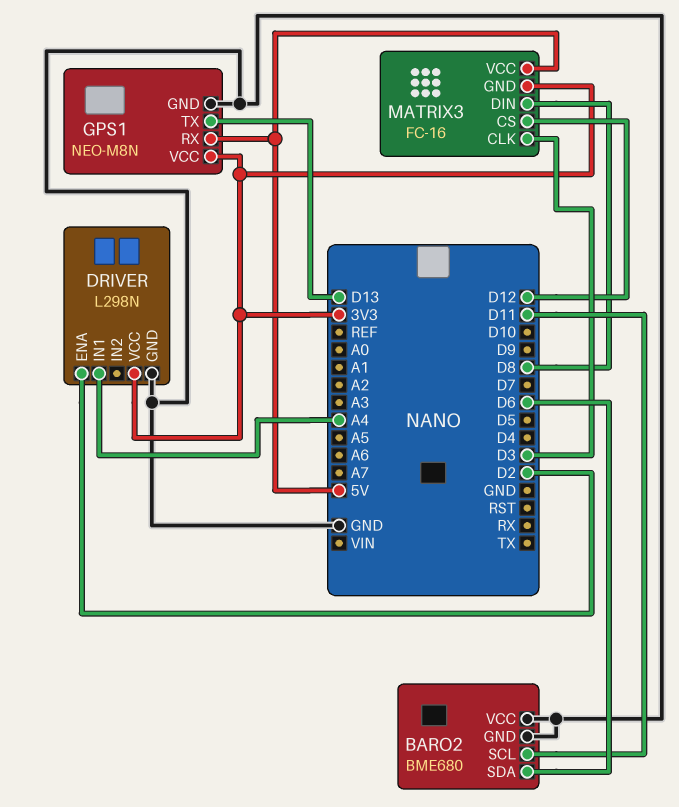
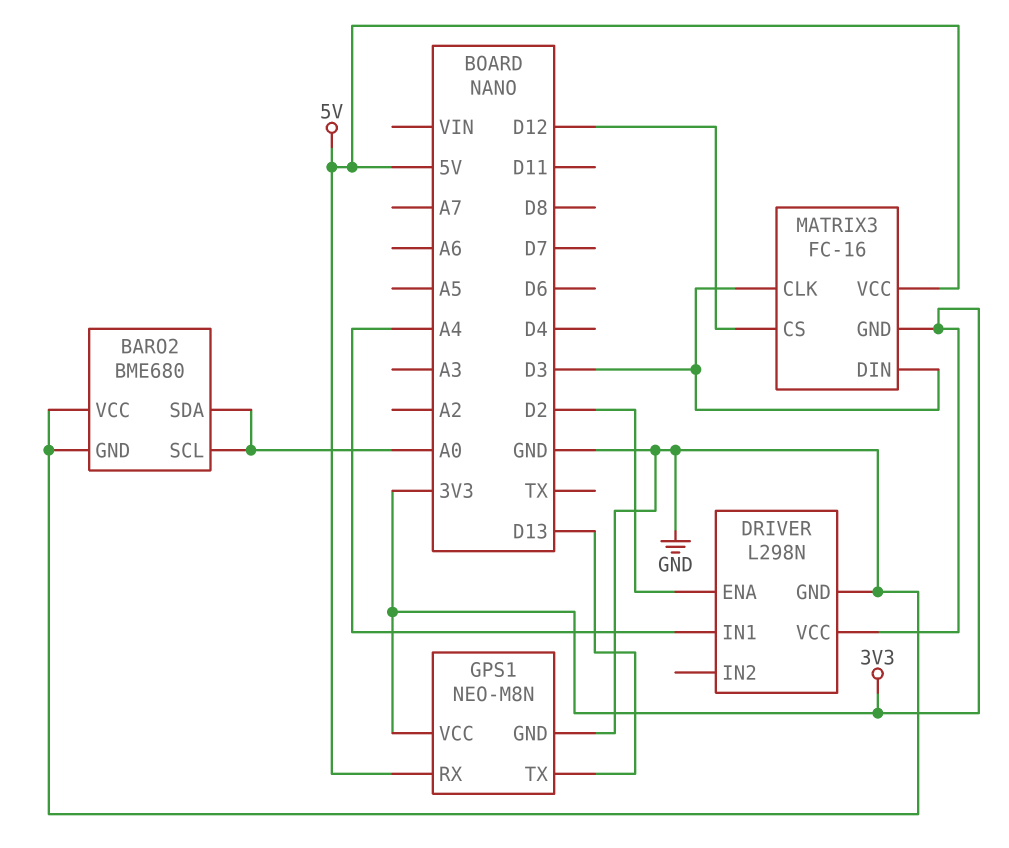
BARO2 pin SCL: D11 -> A0
BARO2 pin SDA: D6 -> A0
MATRIX3 pin DIN: D8 -> D3

